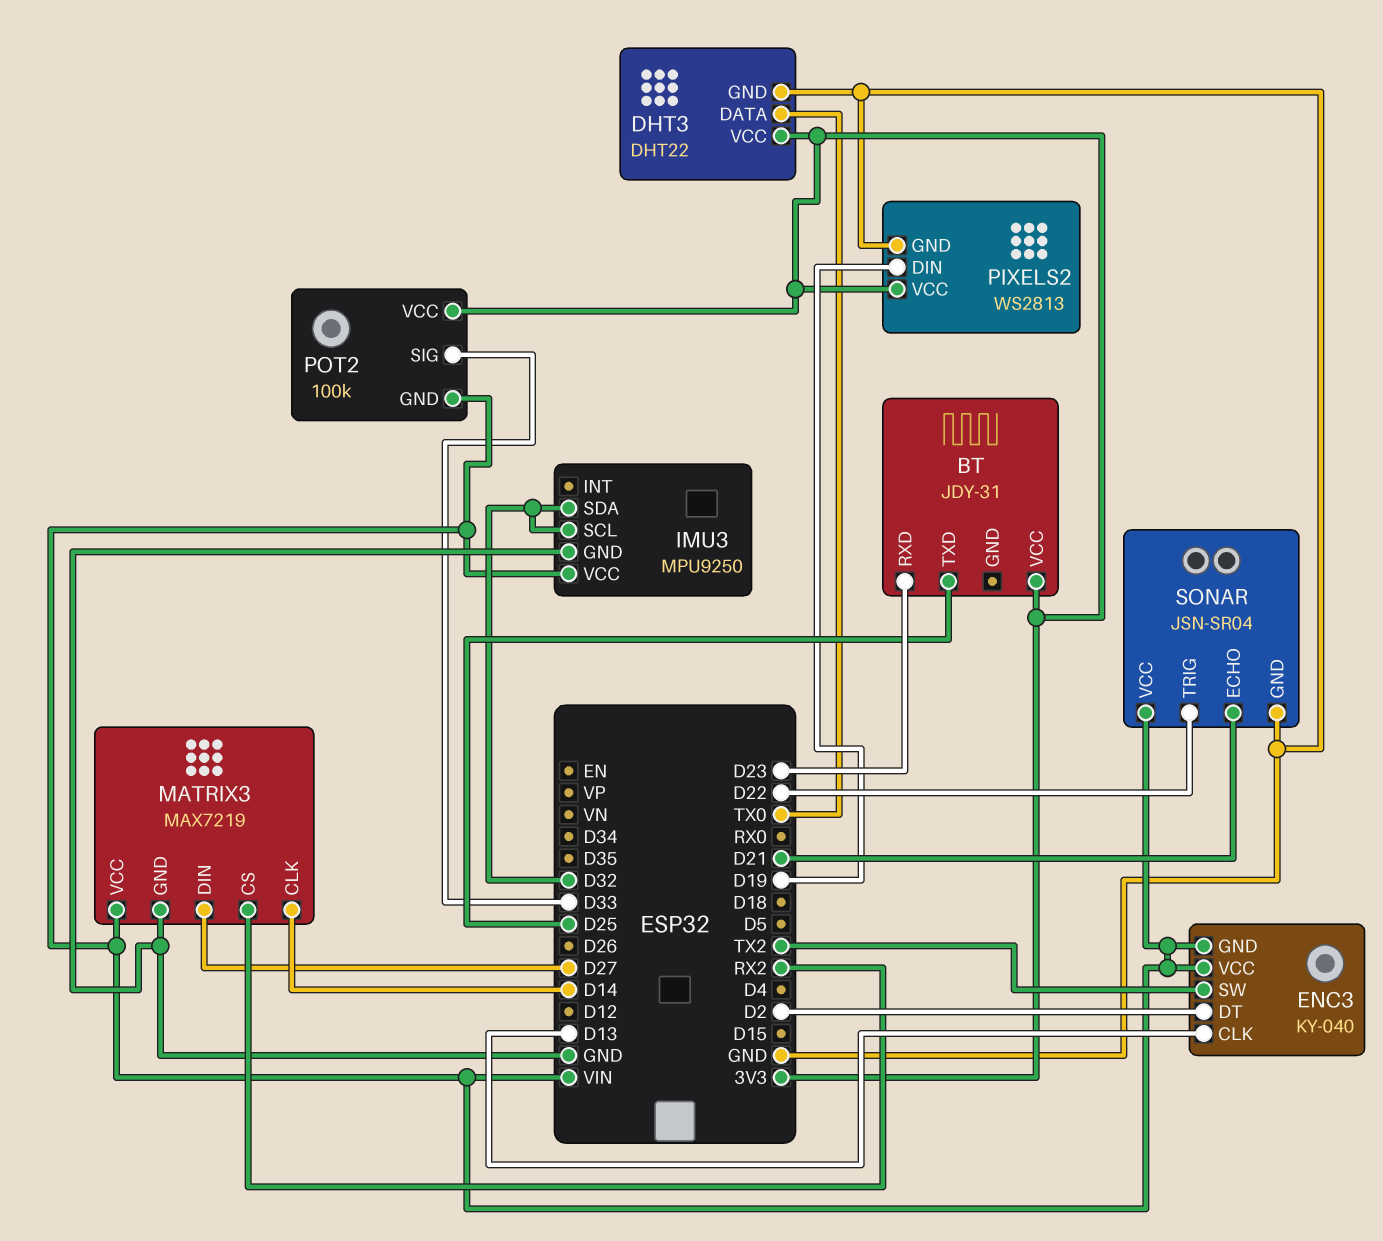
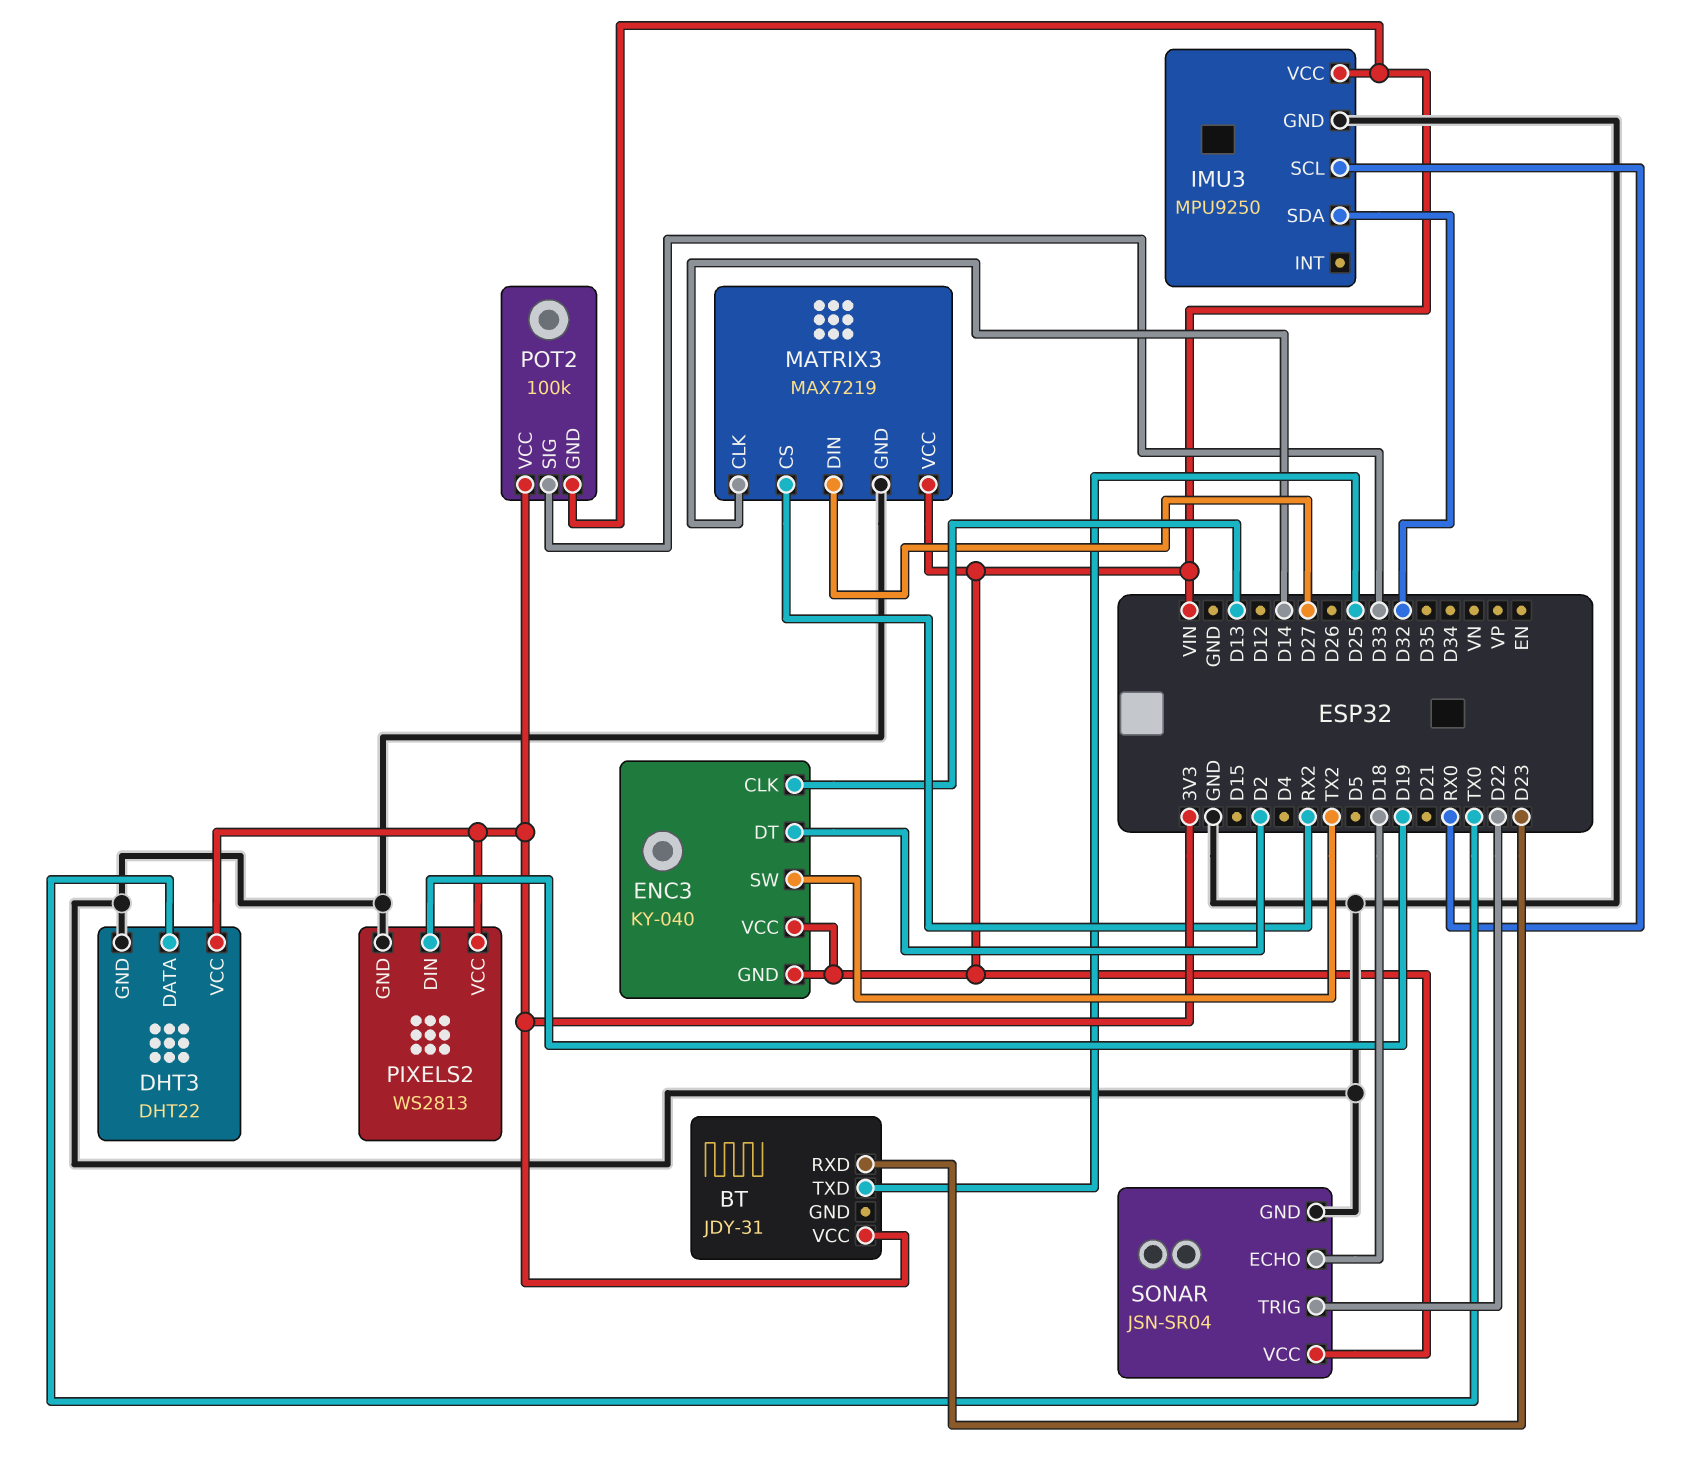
IMU3 pin SCL: D32 -> RX0
SONAR pin ECHO: D21 -> D18

